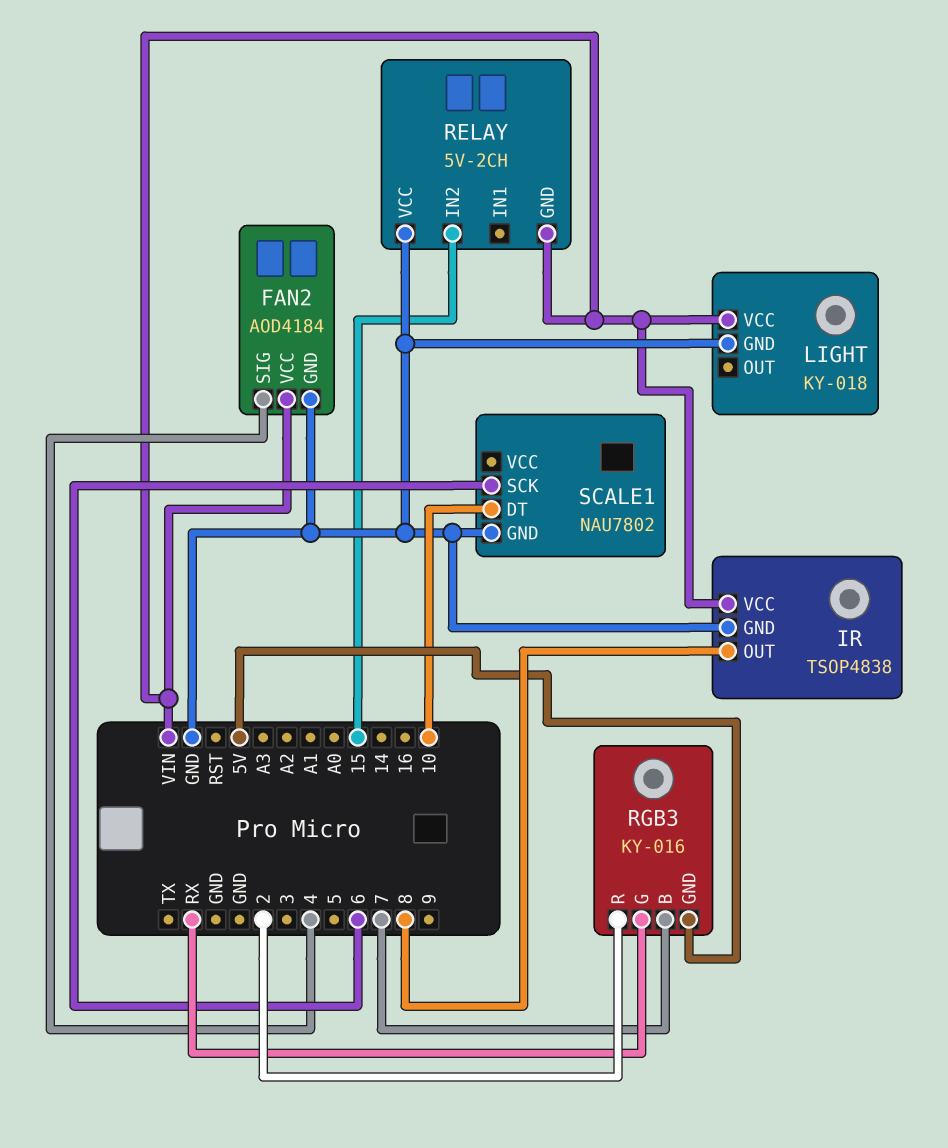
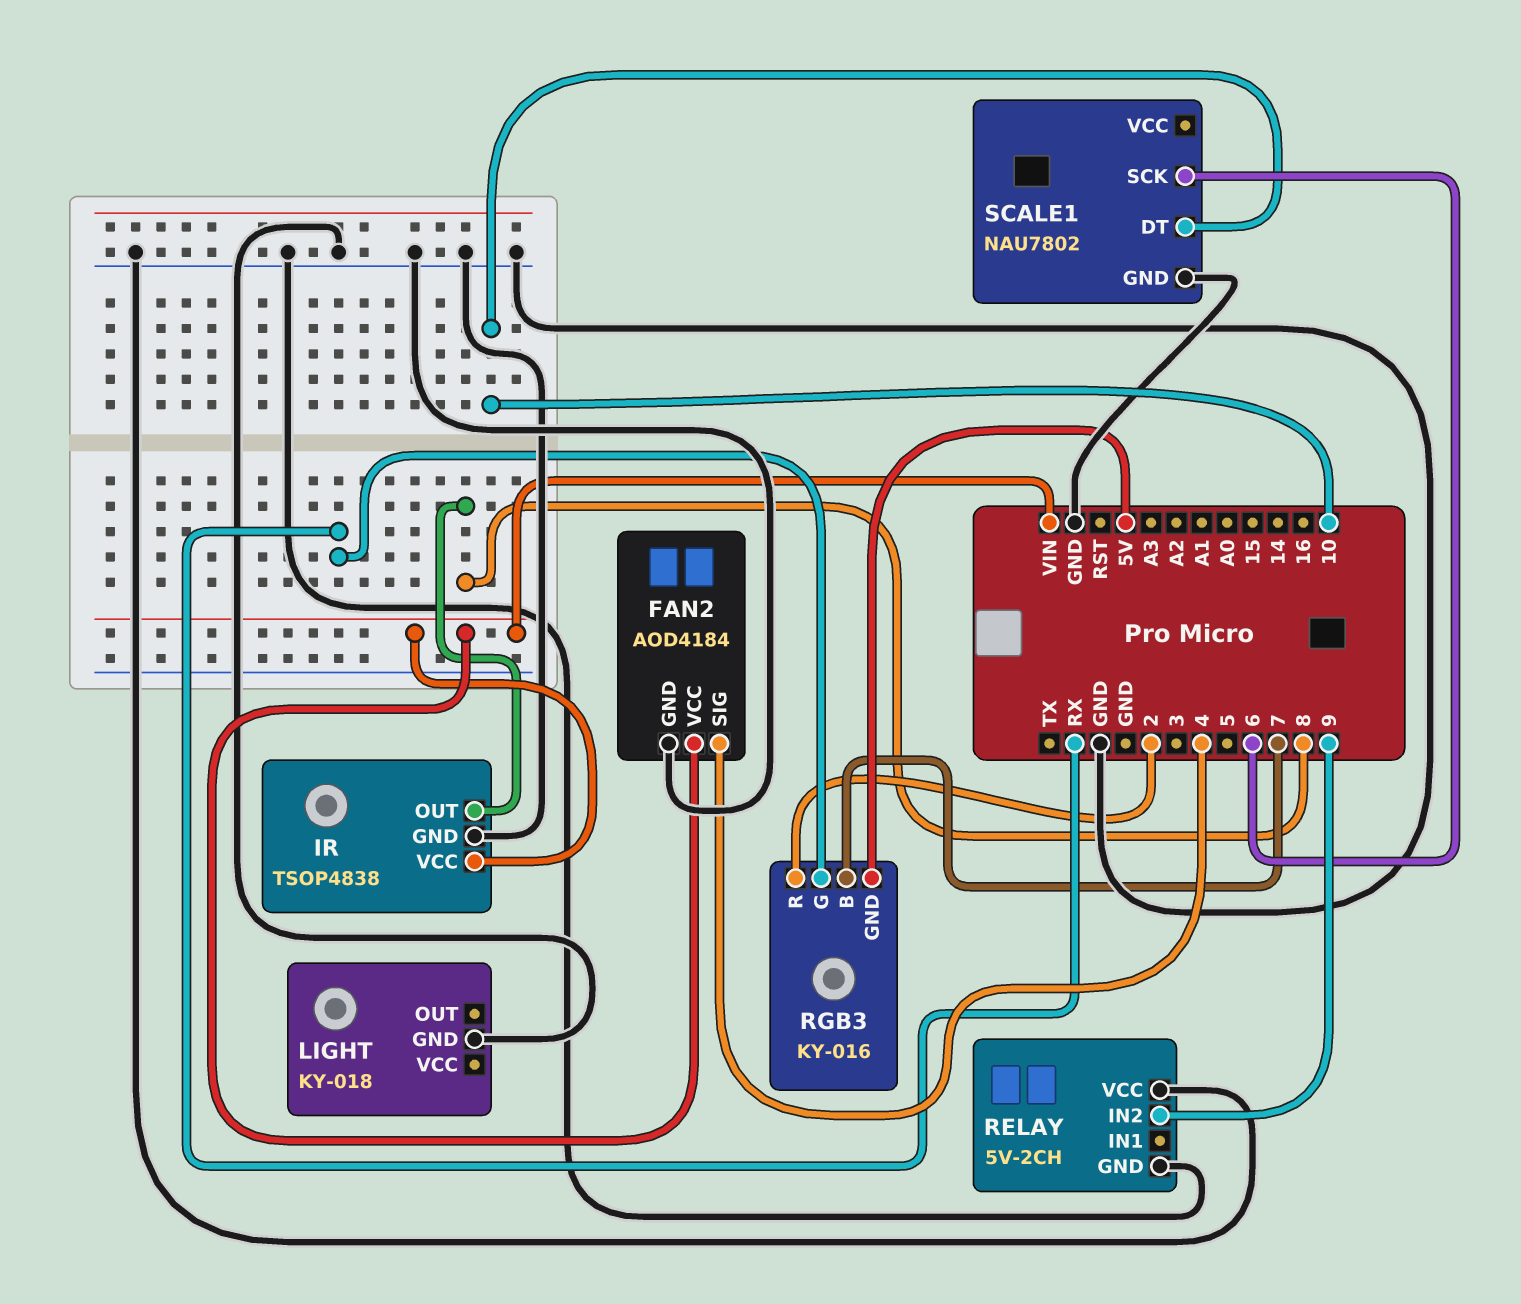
LIGHT pin VCC: VIN -> none
RELAY pin GND: VIN -> GND
RELAY pin IN2: 15 -> 9

